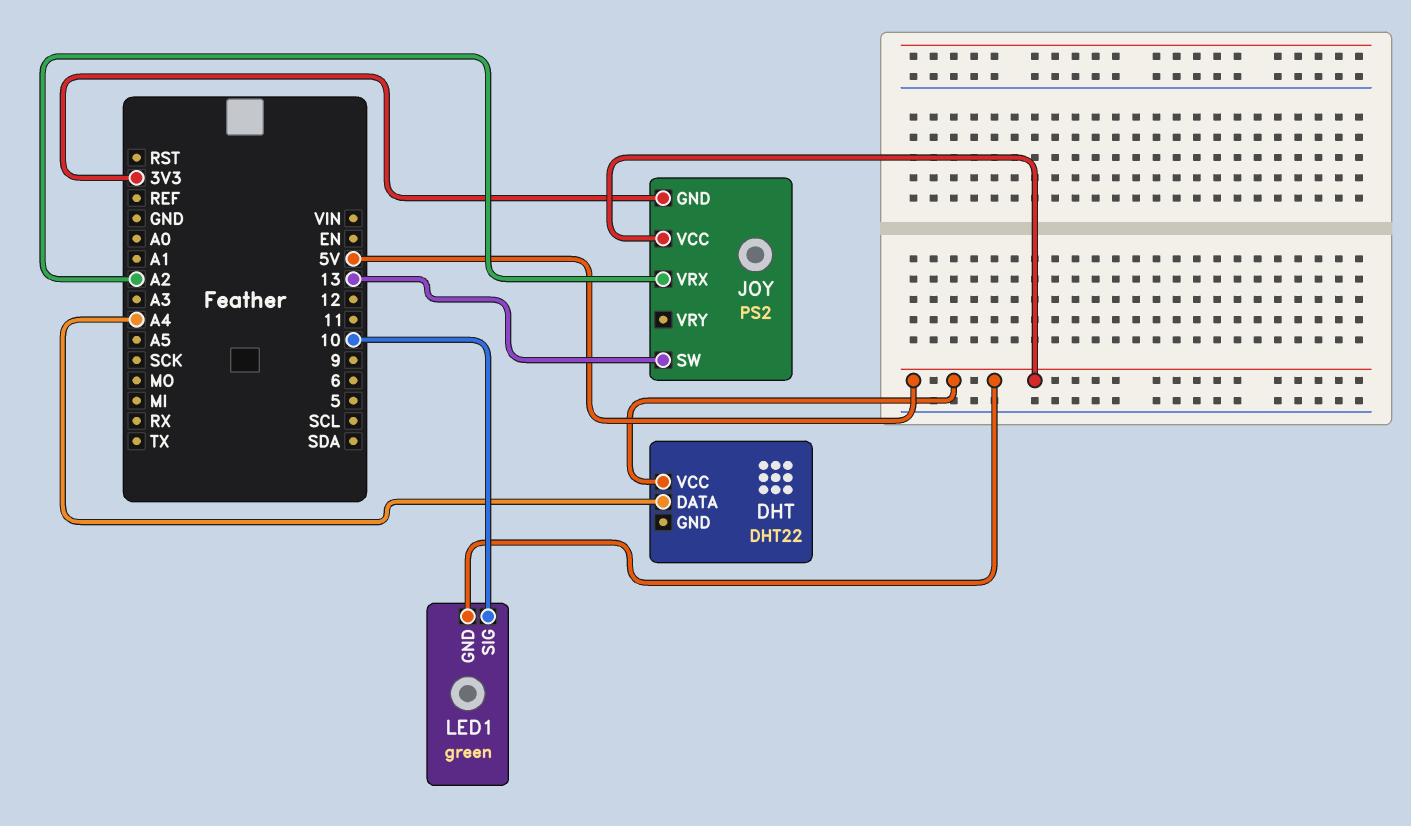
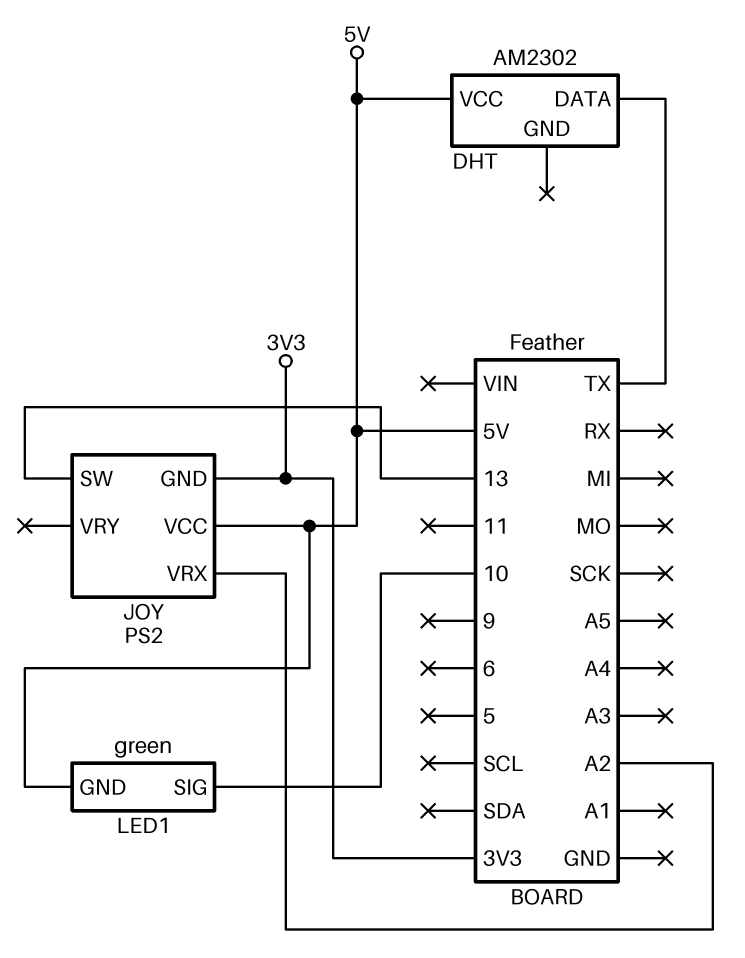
DHT: DHT22 -> AM2302
DHT pin DATA: A4 -> TX

